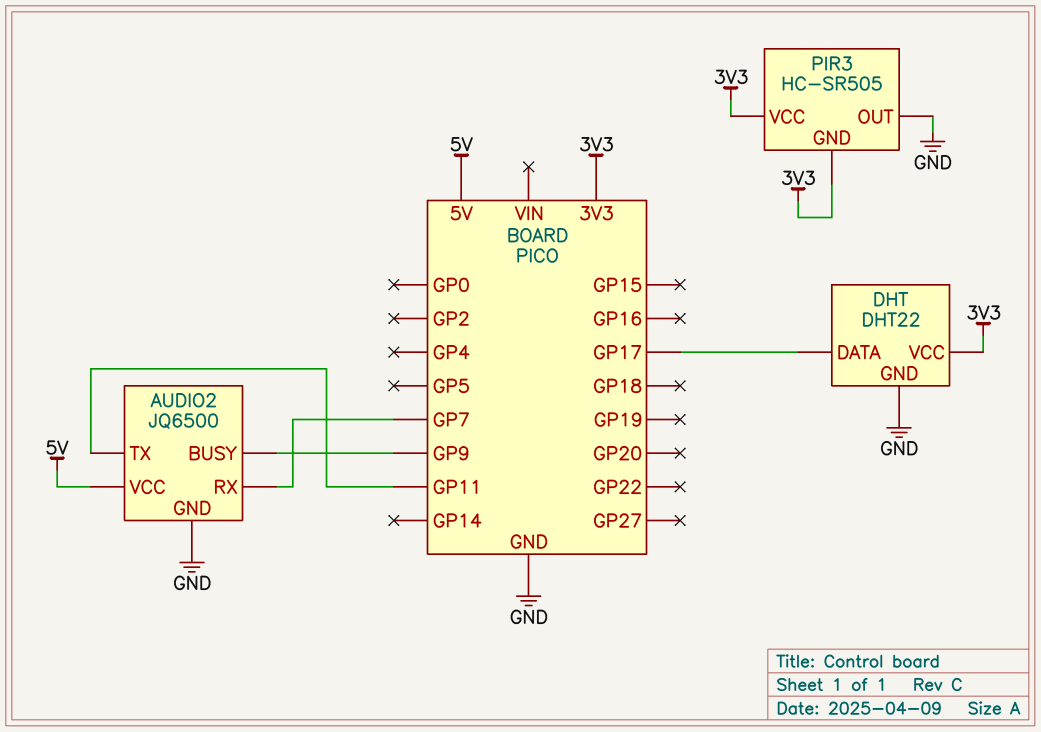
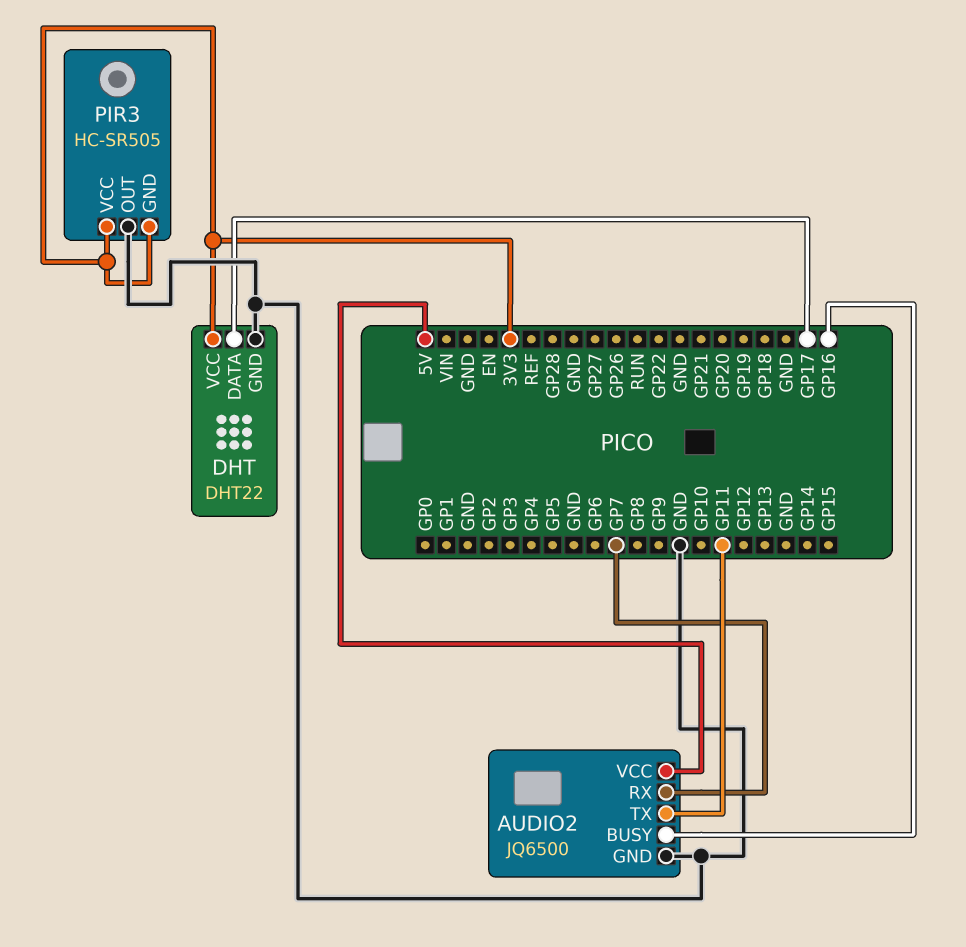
AUDIO2 pin BUSY: GP9 -> GP16

